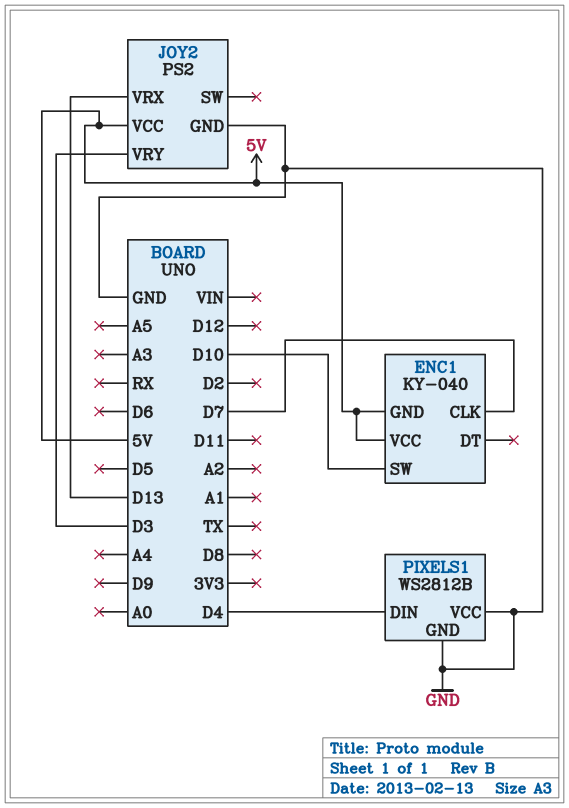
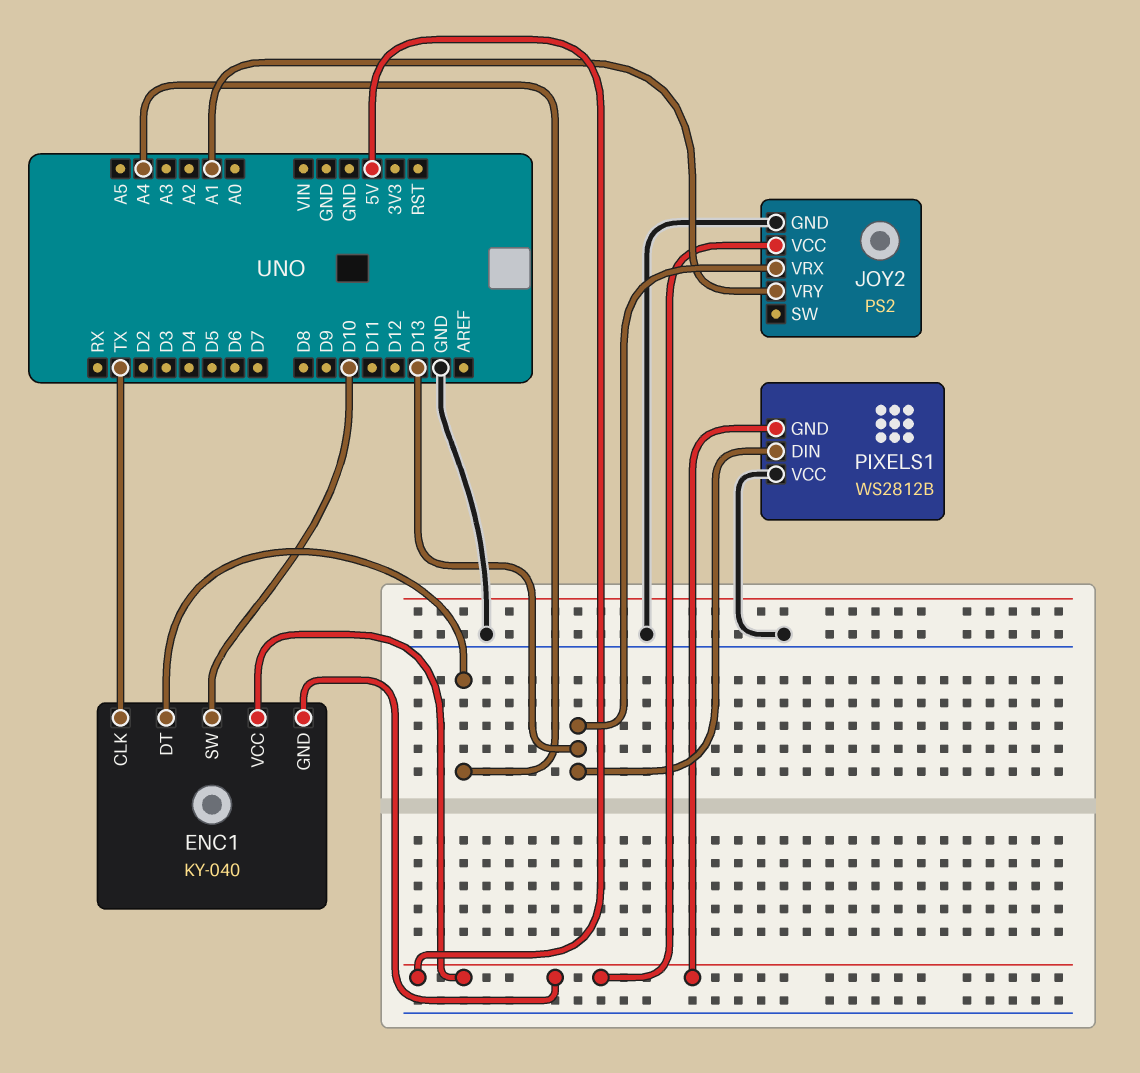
ENC1 pin CLK: D7 -> TX
ENC1 pin DT: none -> A4
JOY2 pin VRY: D3 -> A1
PIXELS1 pin DIN: D4 -> D13
PIXELS1 pin GND: GND -> 5V

